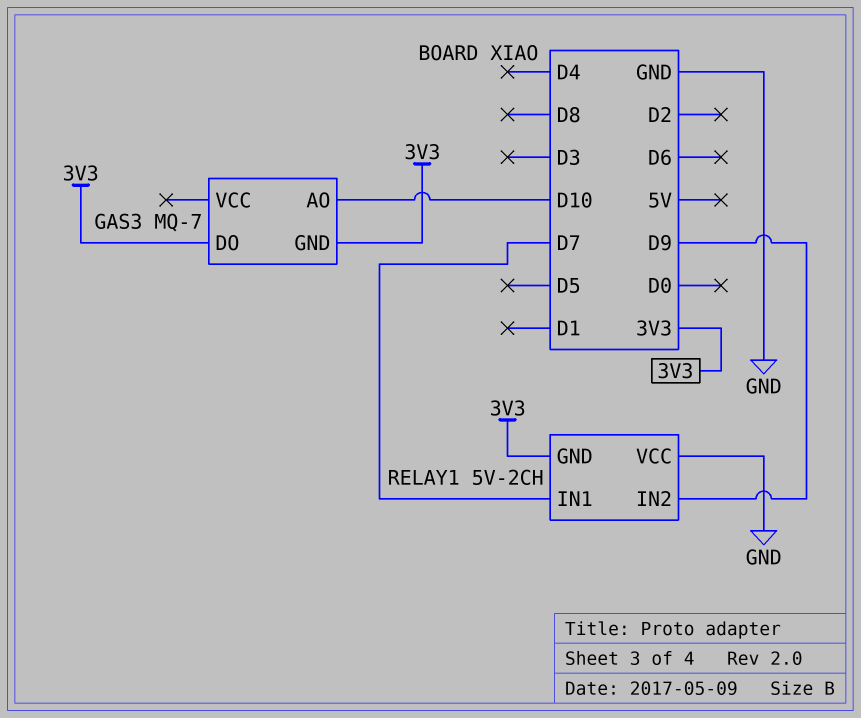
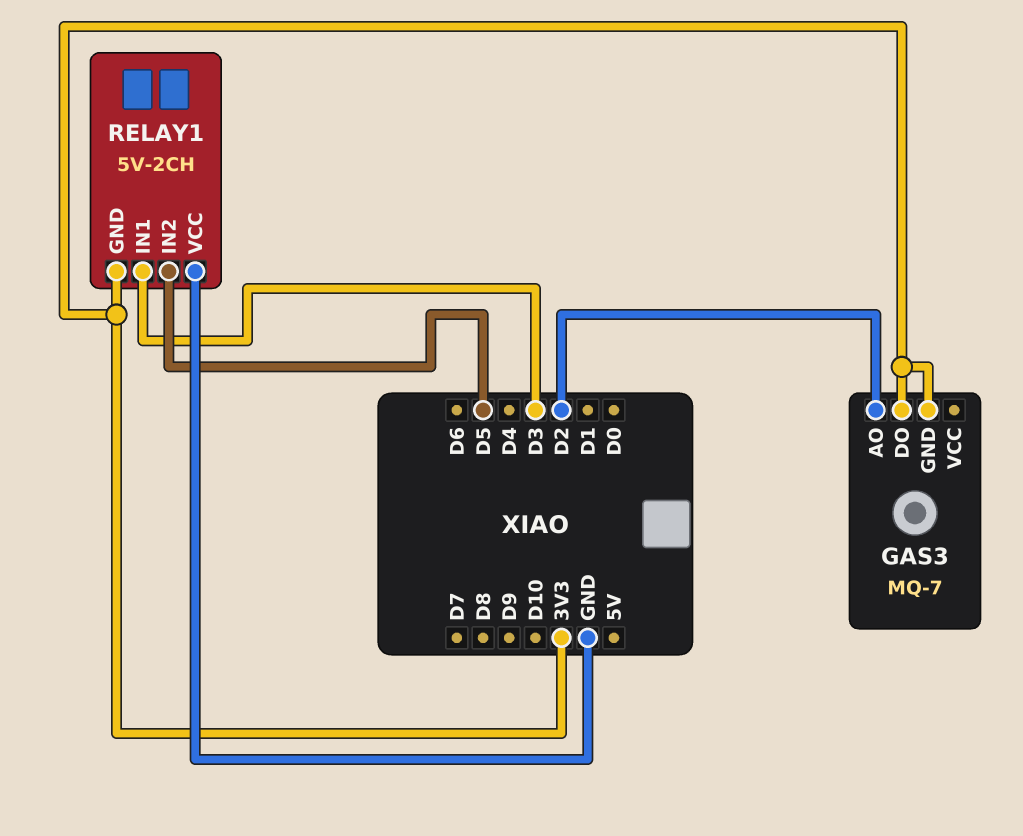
GAS3 pin AO: D10 -> D2
RELAY1 pin IN1: D7 -> D3
RELAY1 pin IN2: D9 -> D5

